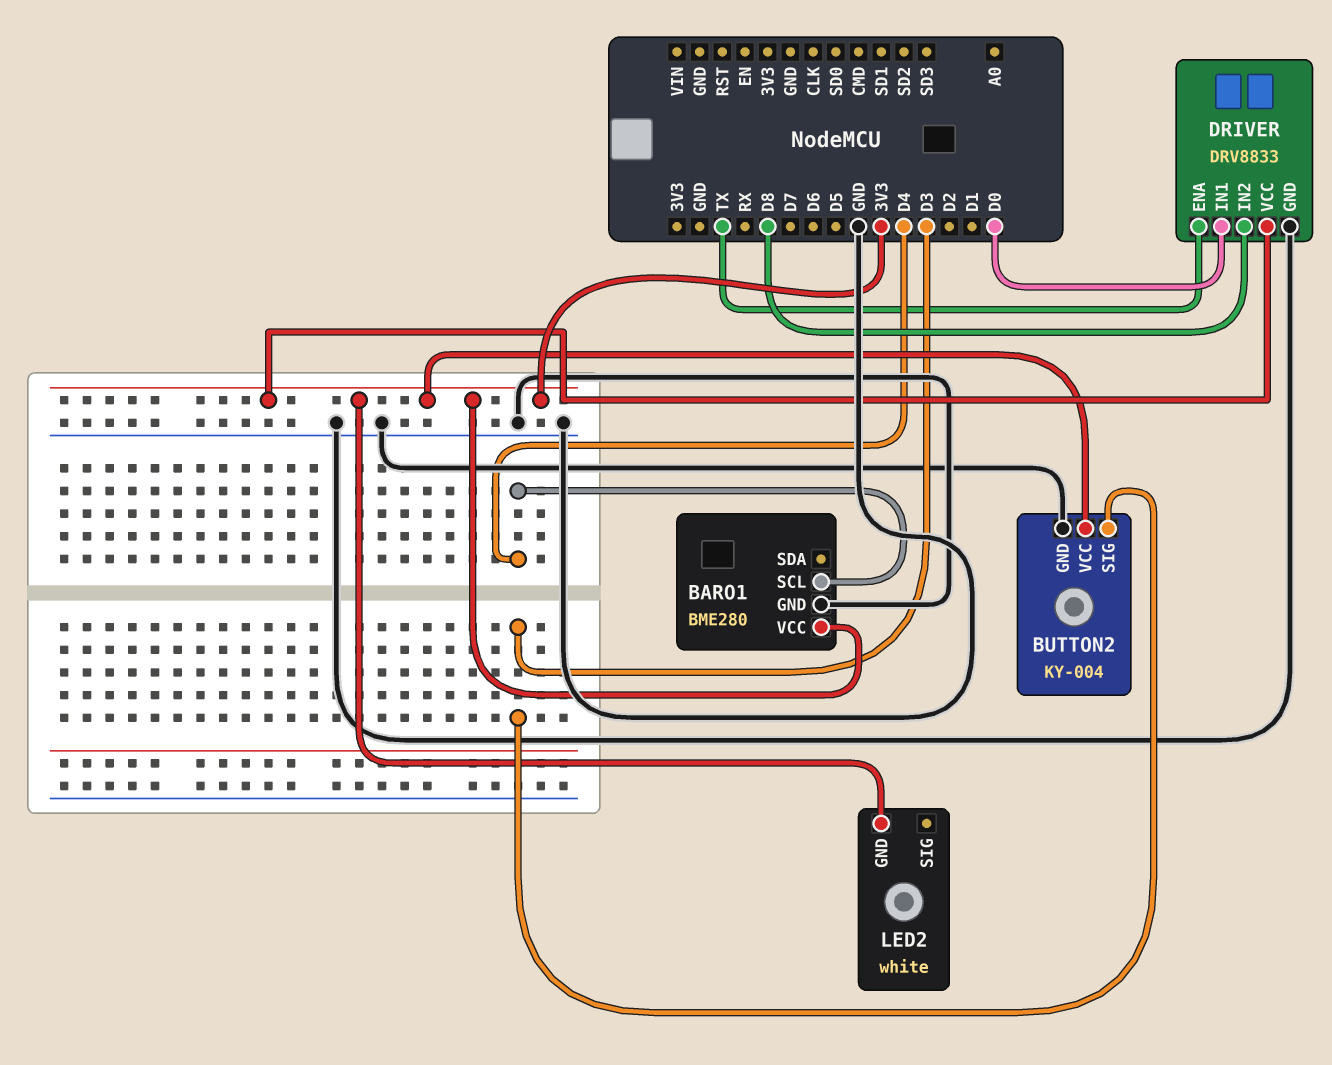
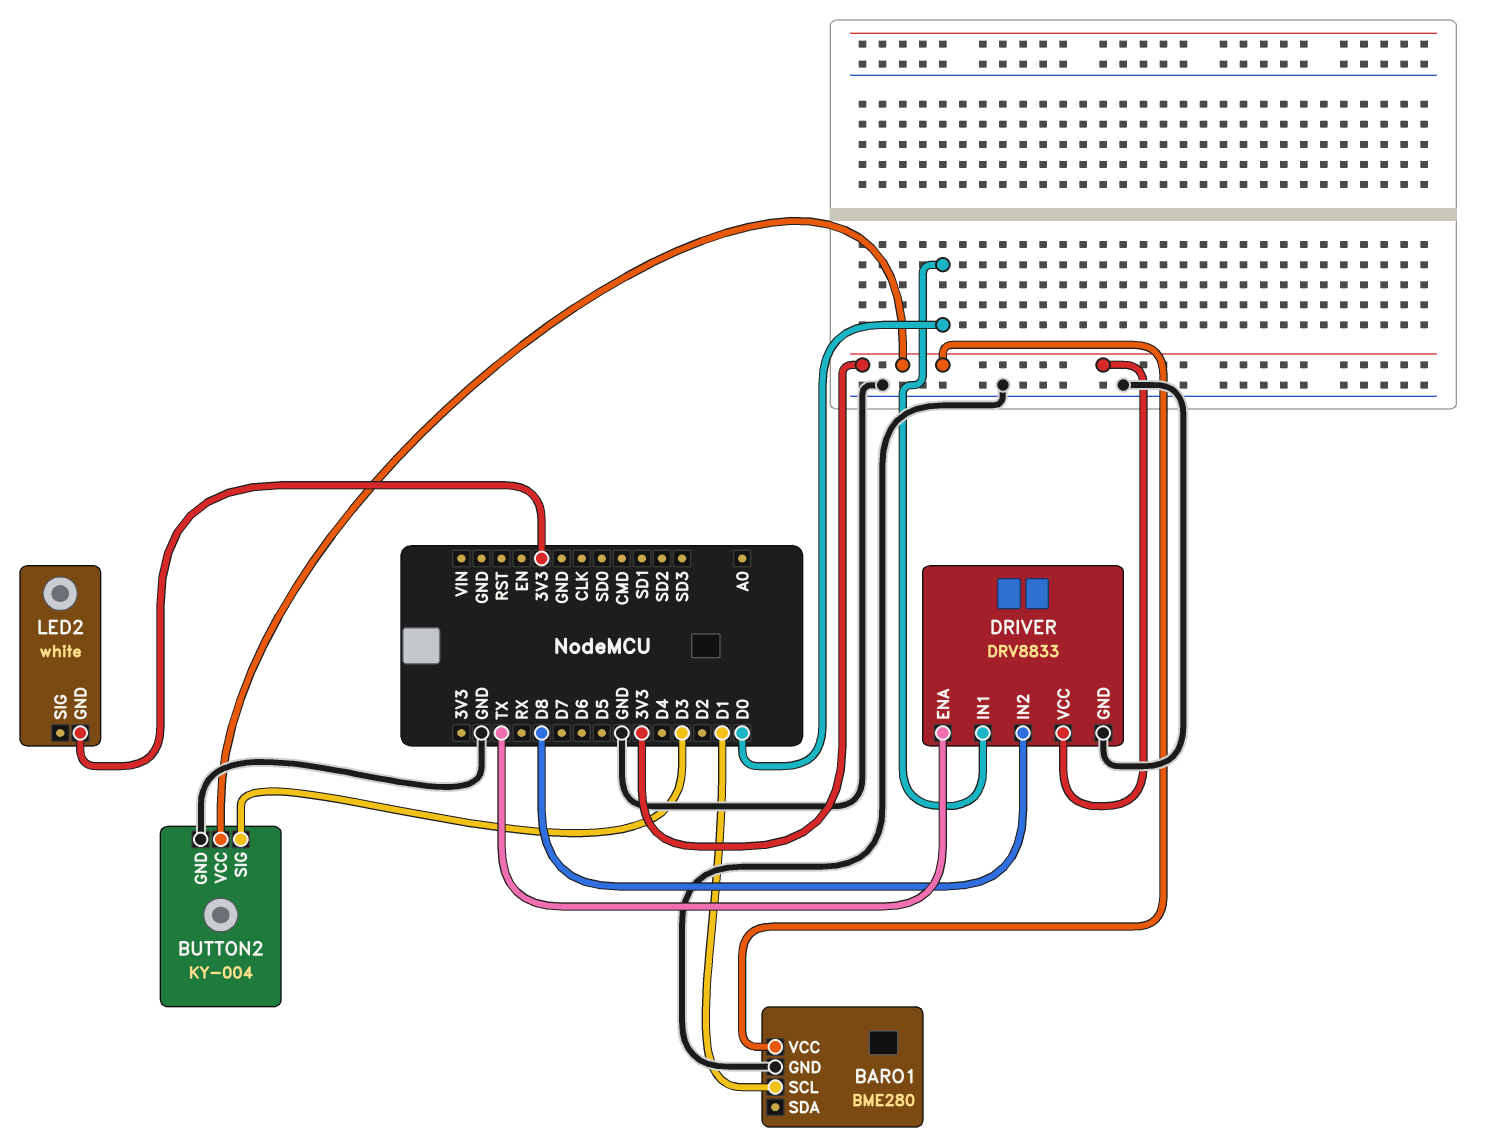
BARO1 pin SCL: D4 -> D1

